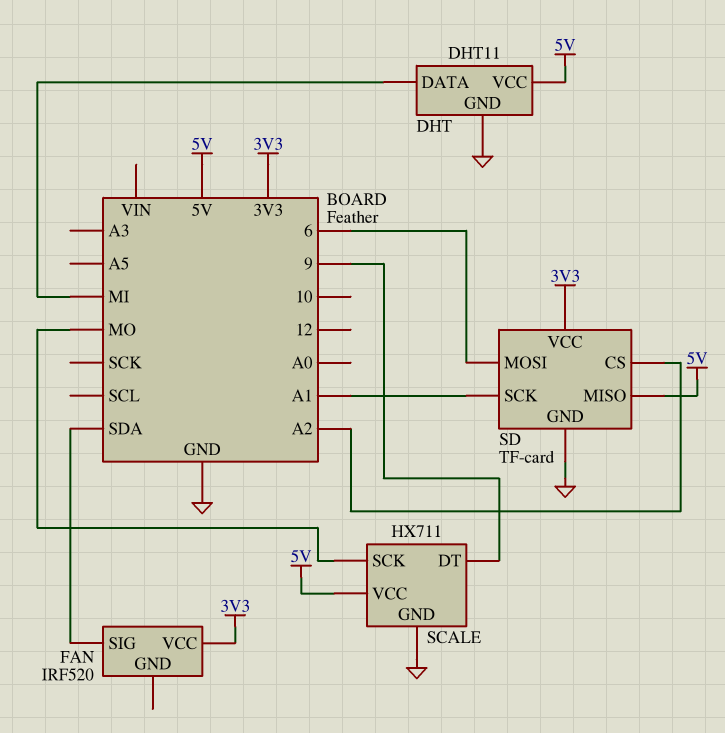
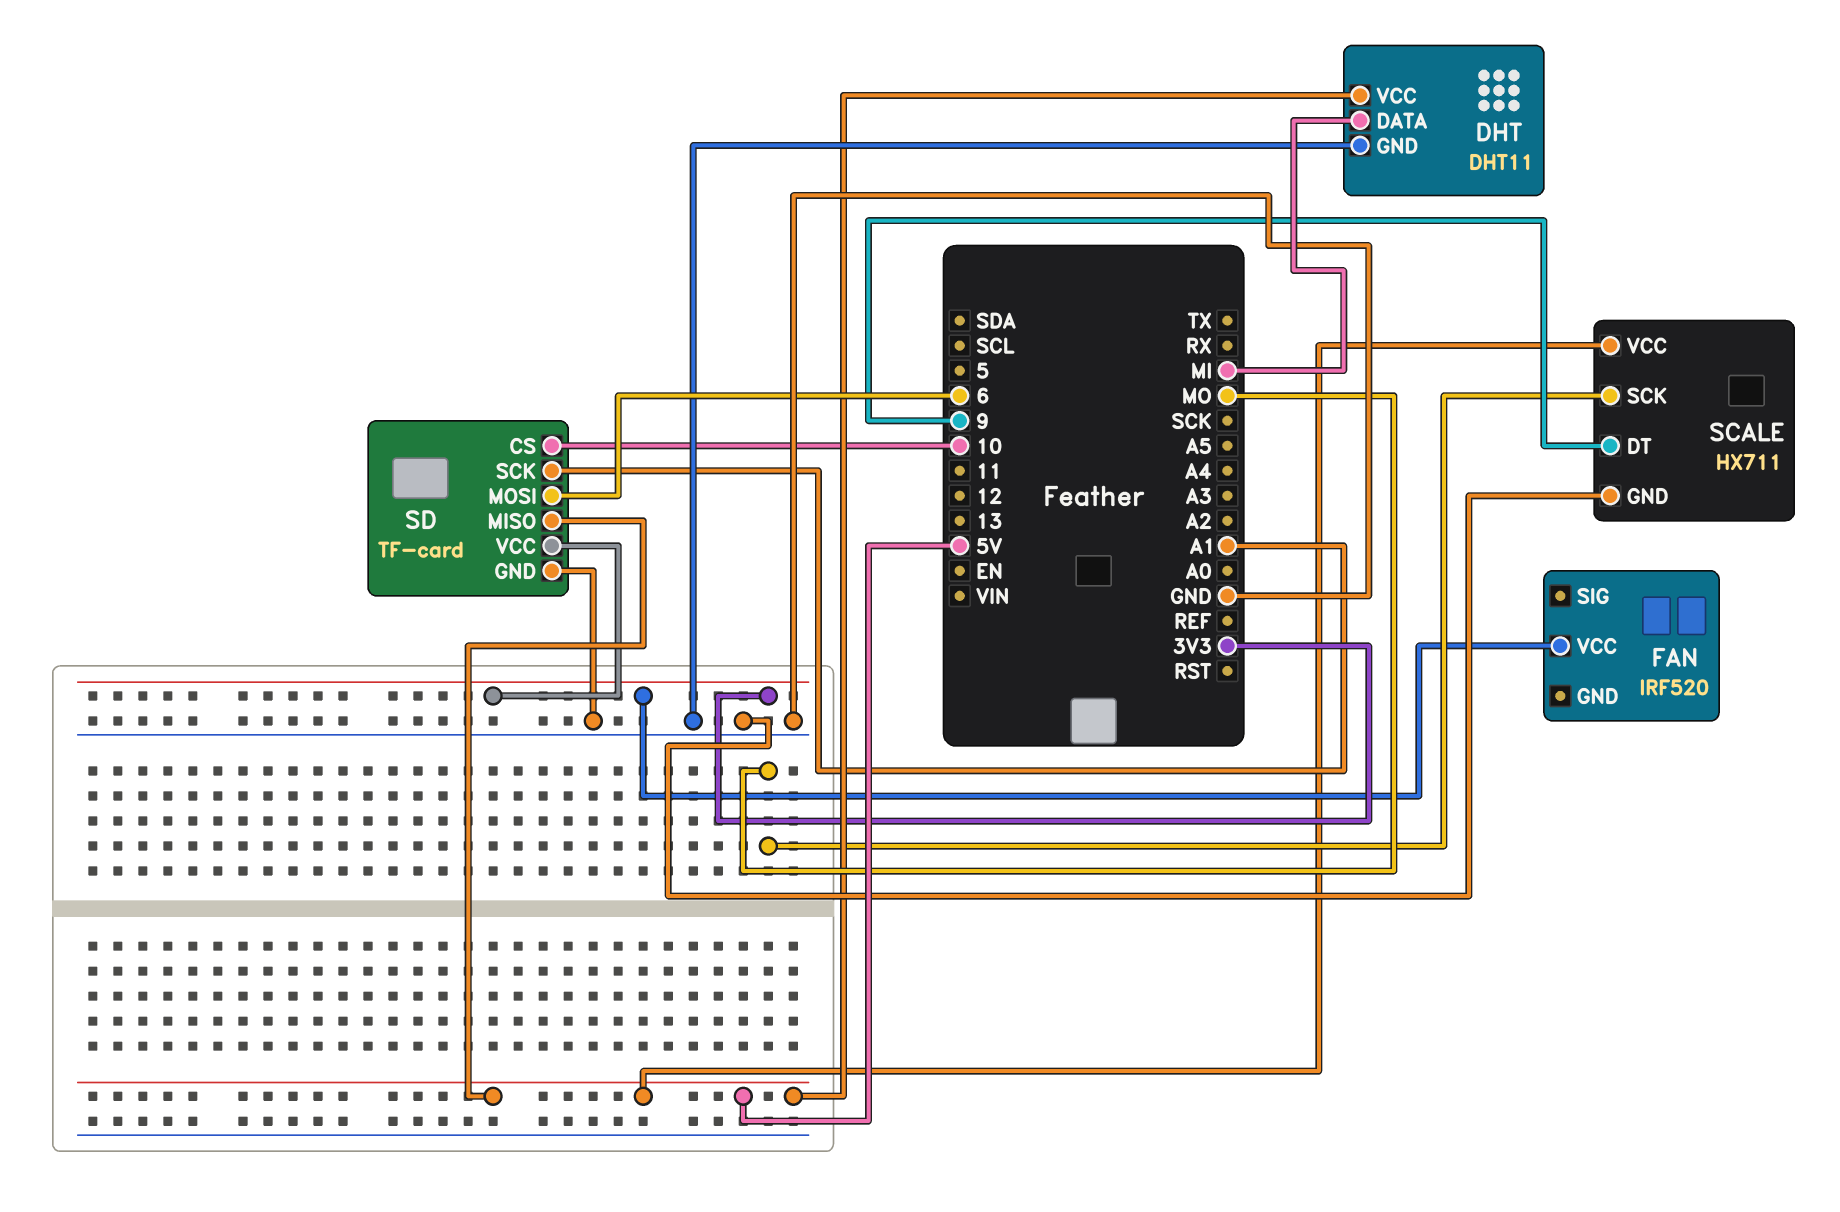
FAN pin SIG: SDA -> none
SD pin CS: A2 -> 10

